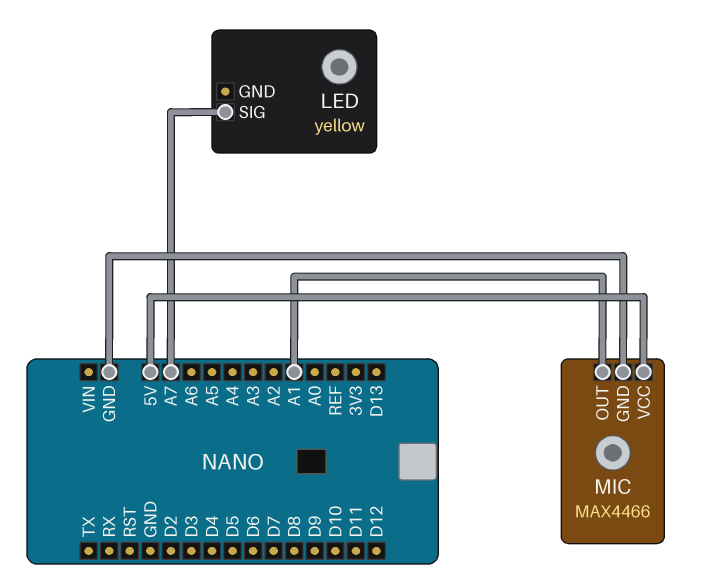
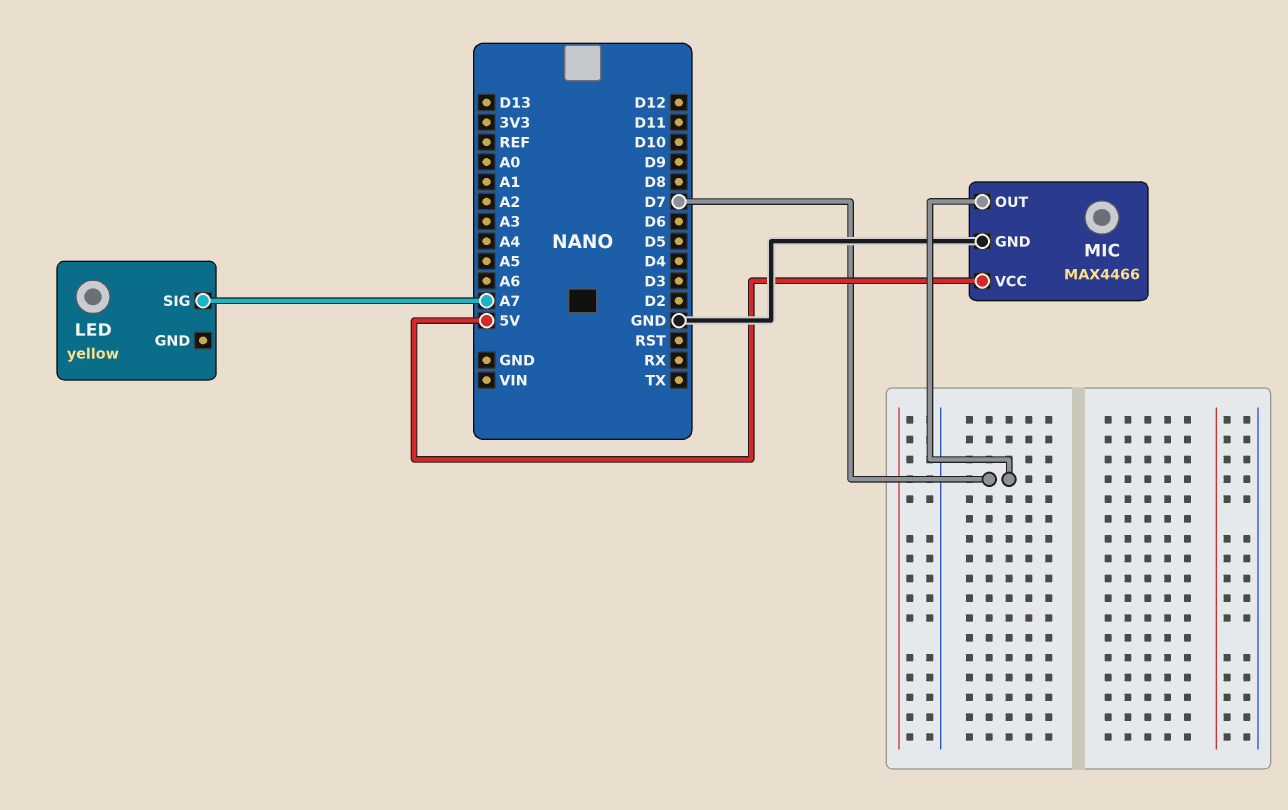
MIC pin OUT: A1 -> D7

